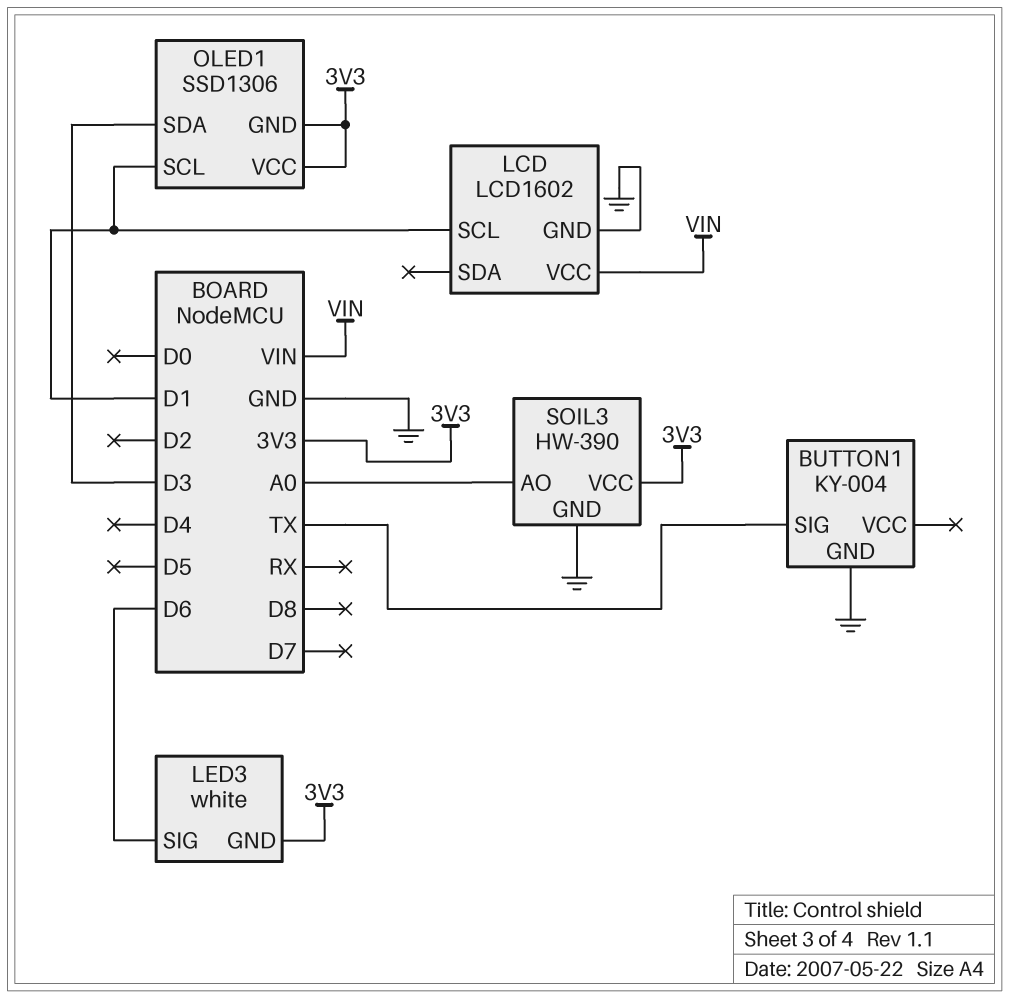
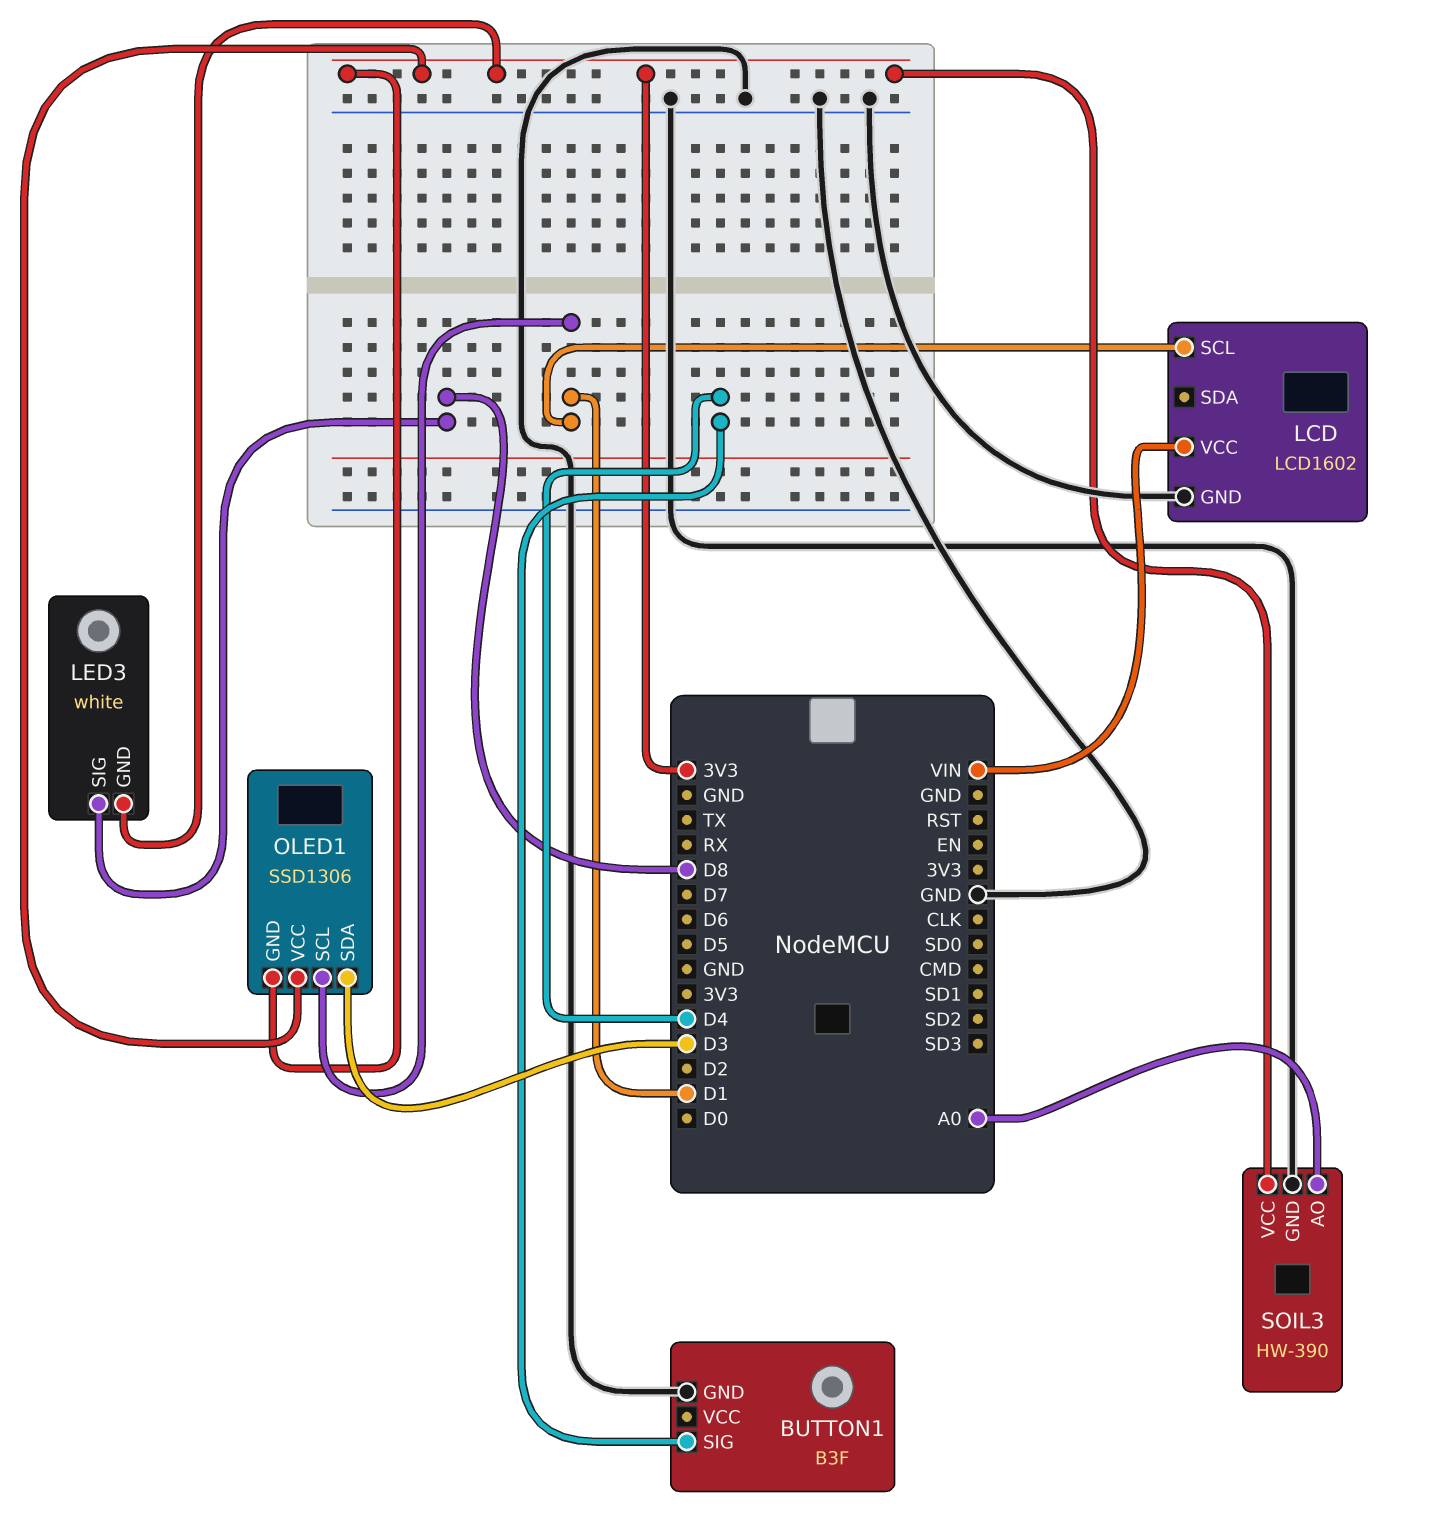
BUTTON1: KY-004 -> B3F
BUTTON1 pin SIG: TX -> D4
LED3 pin SIG: D6 -> D8

